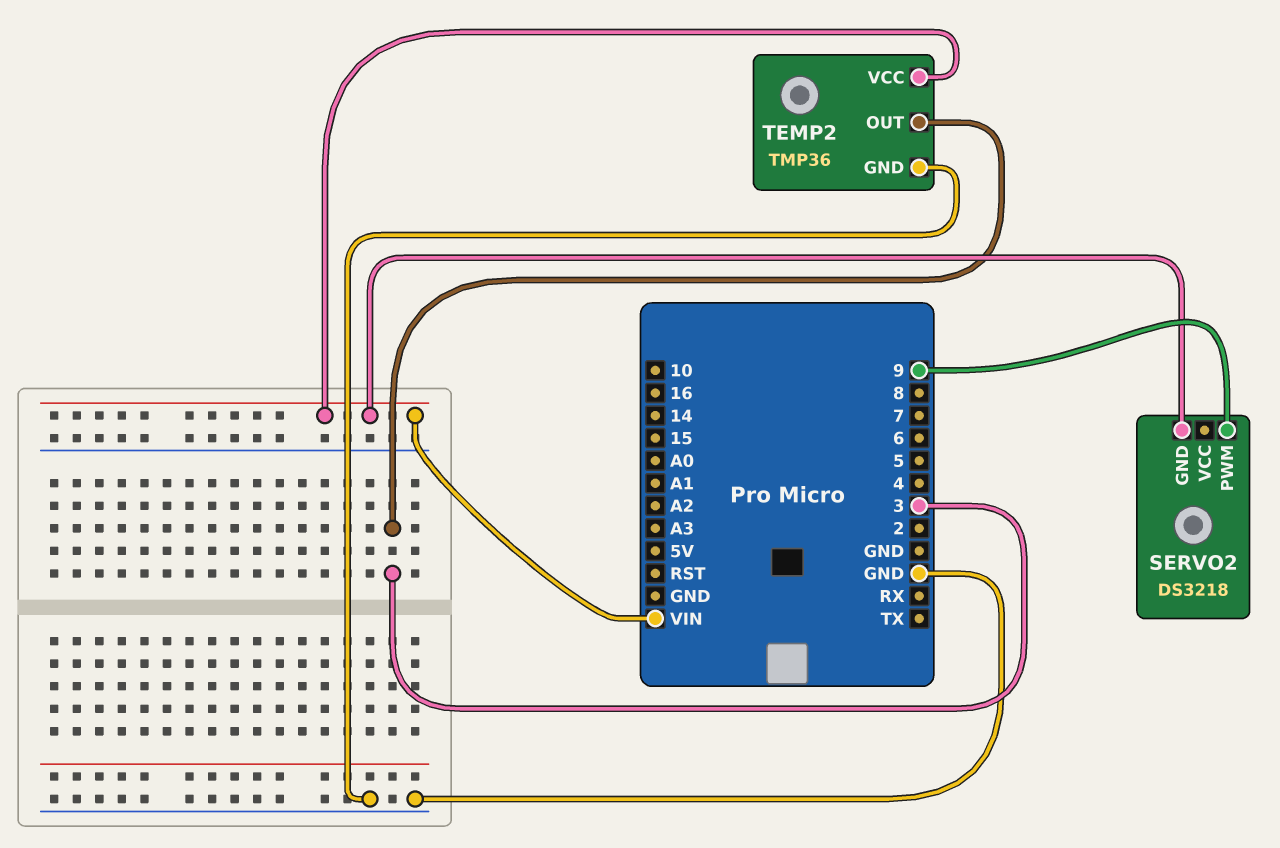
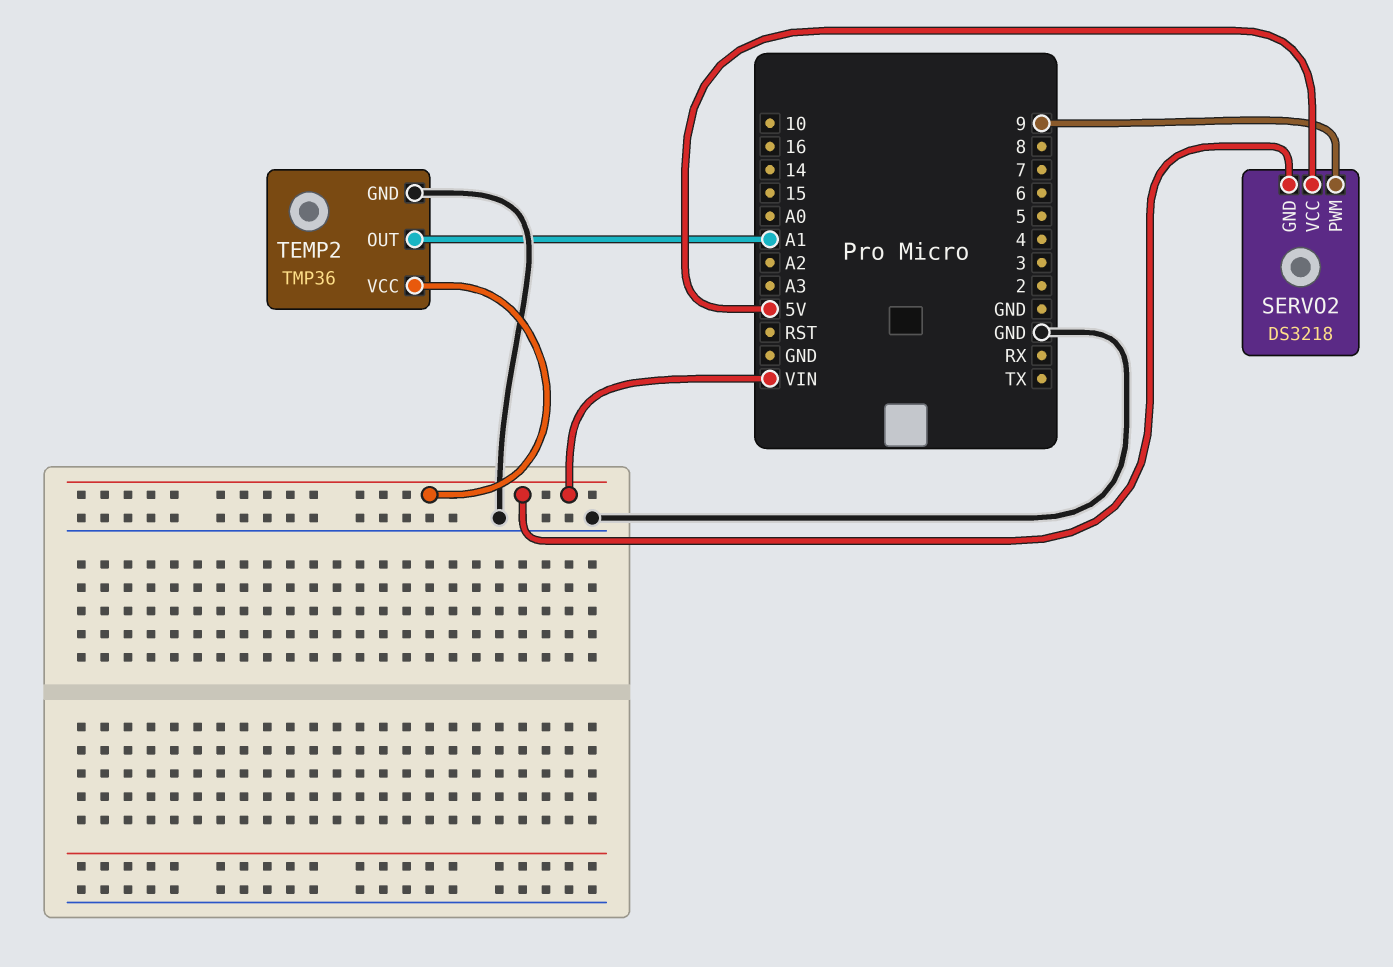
SERVO2 pin VCC: none -> 5V
TEMP2 pin OUT: 3 -> A1

